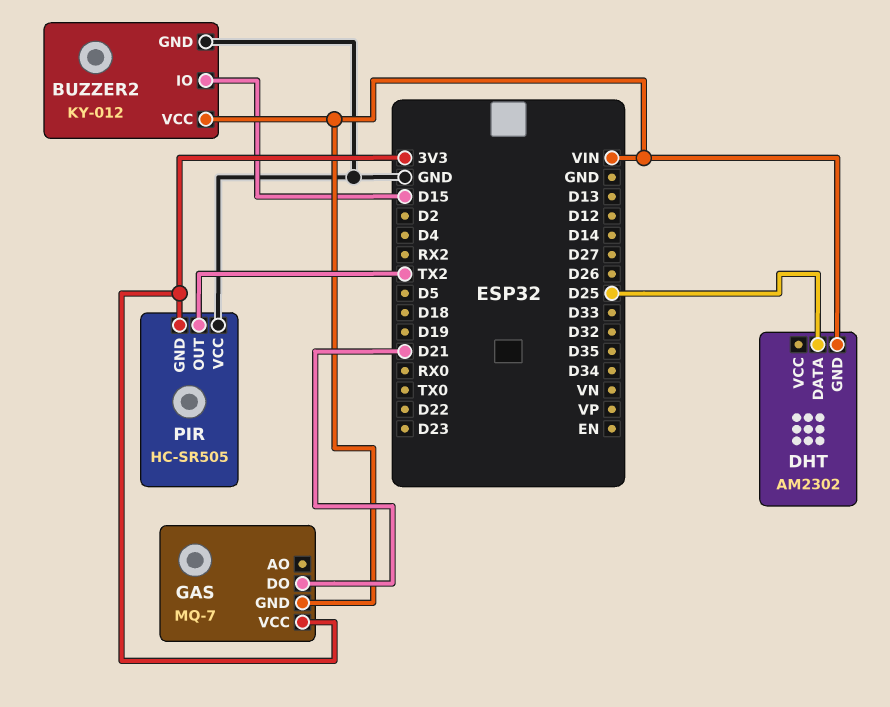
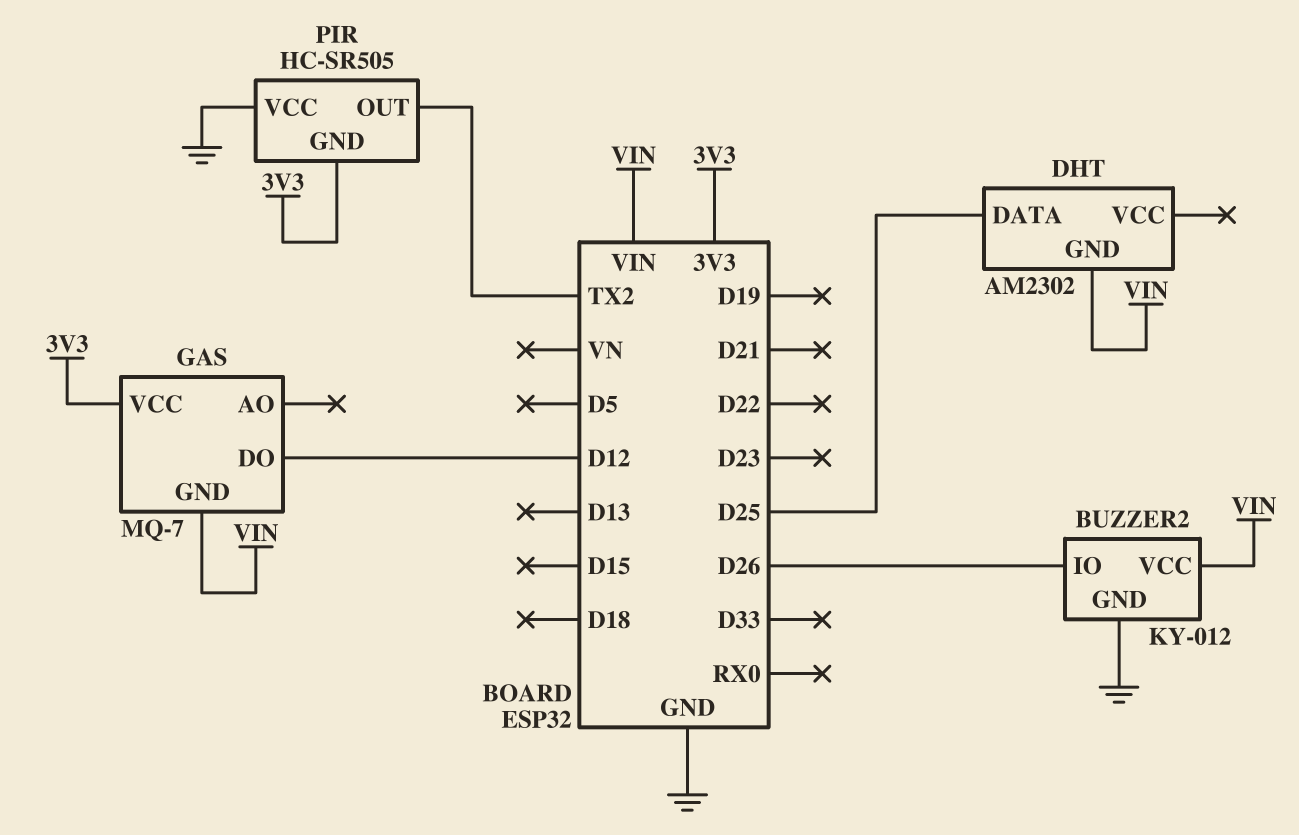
BUZZER2 pin IO: D15 -> D26
GAS pin DO: D21 -> D12

